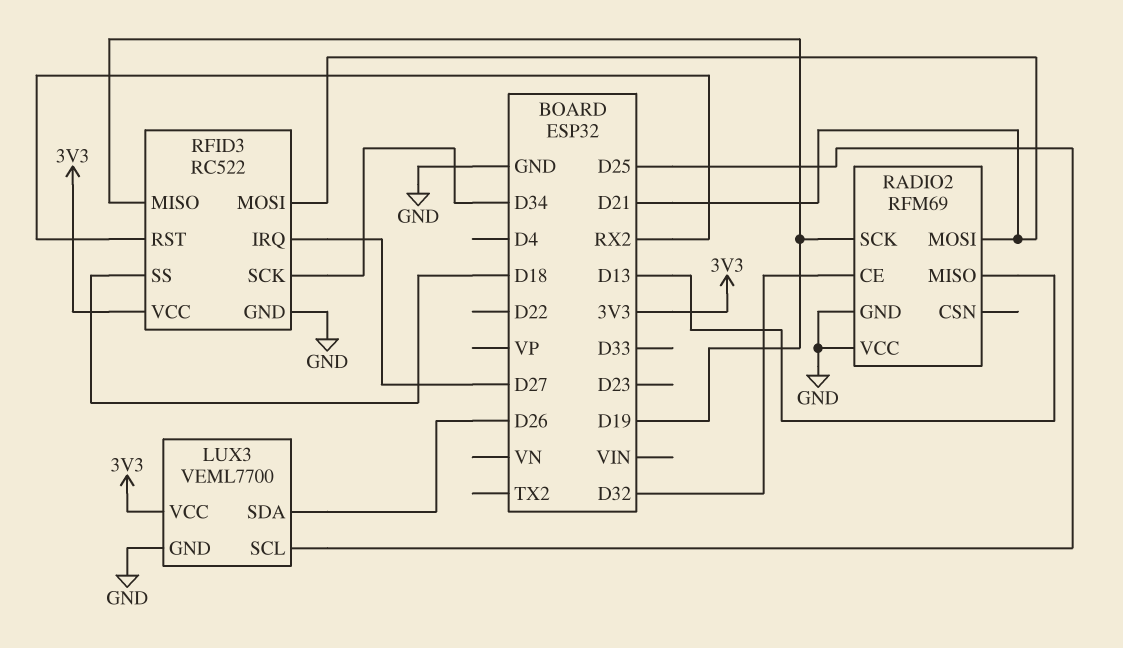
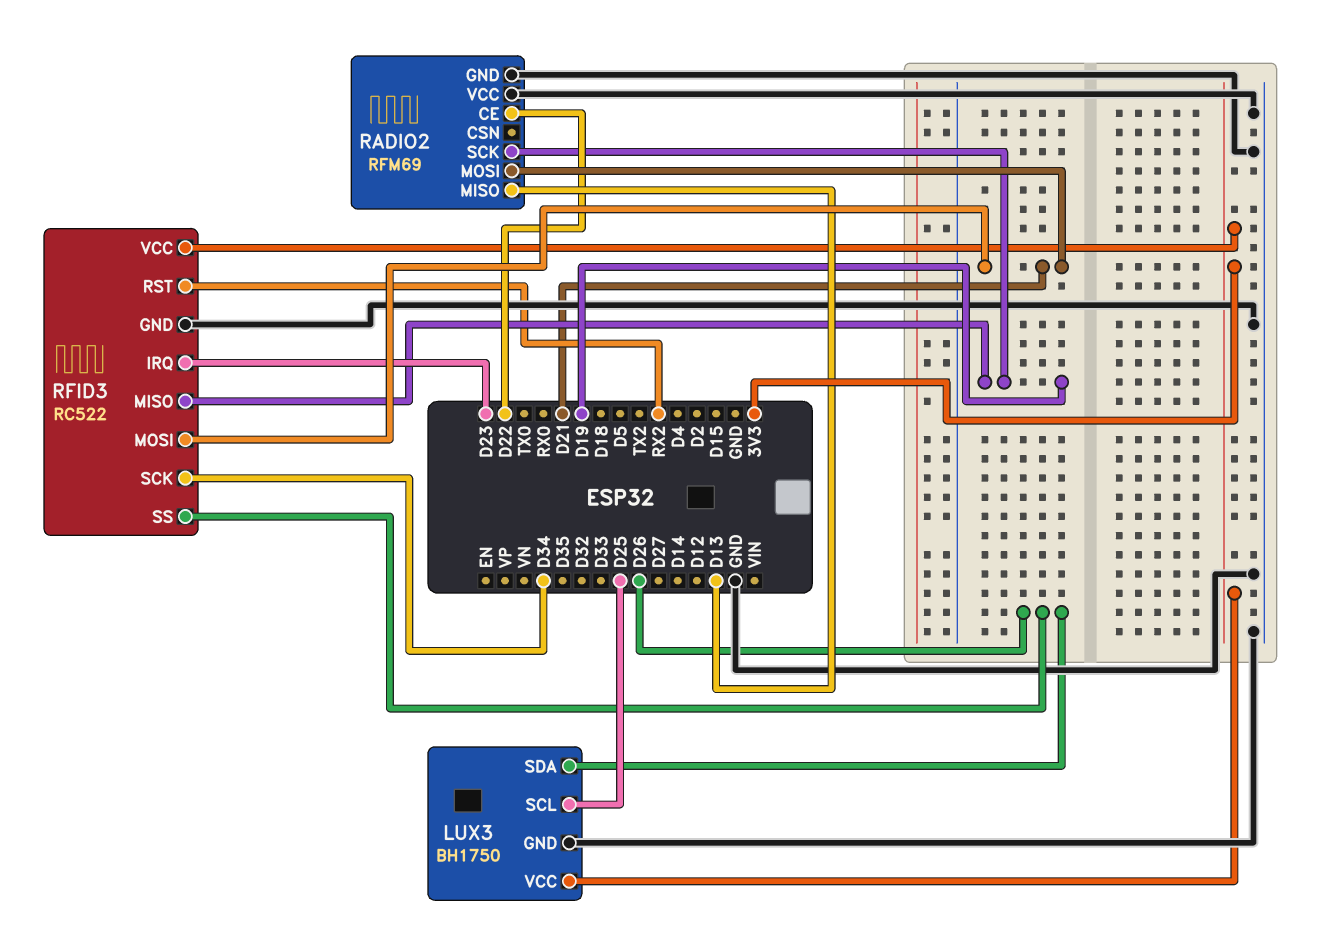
LUX3: VEML7700 -> BH1750
RADIO2 pin CE: D32 -> D22
RFID3 pin IRQ: D27 -> D23
RFID3 pin SS: D18 -> D26

